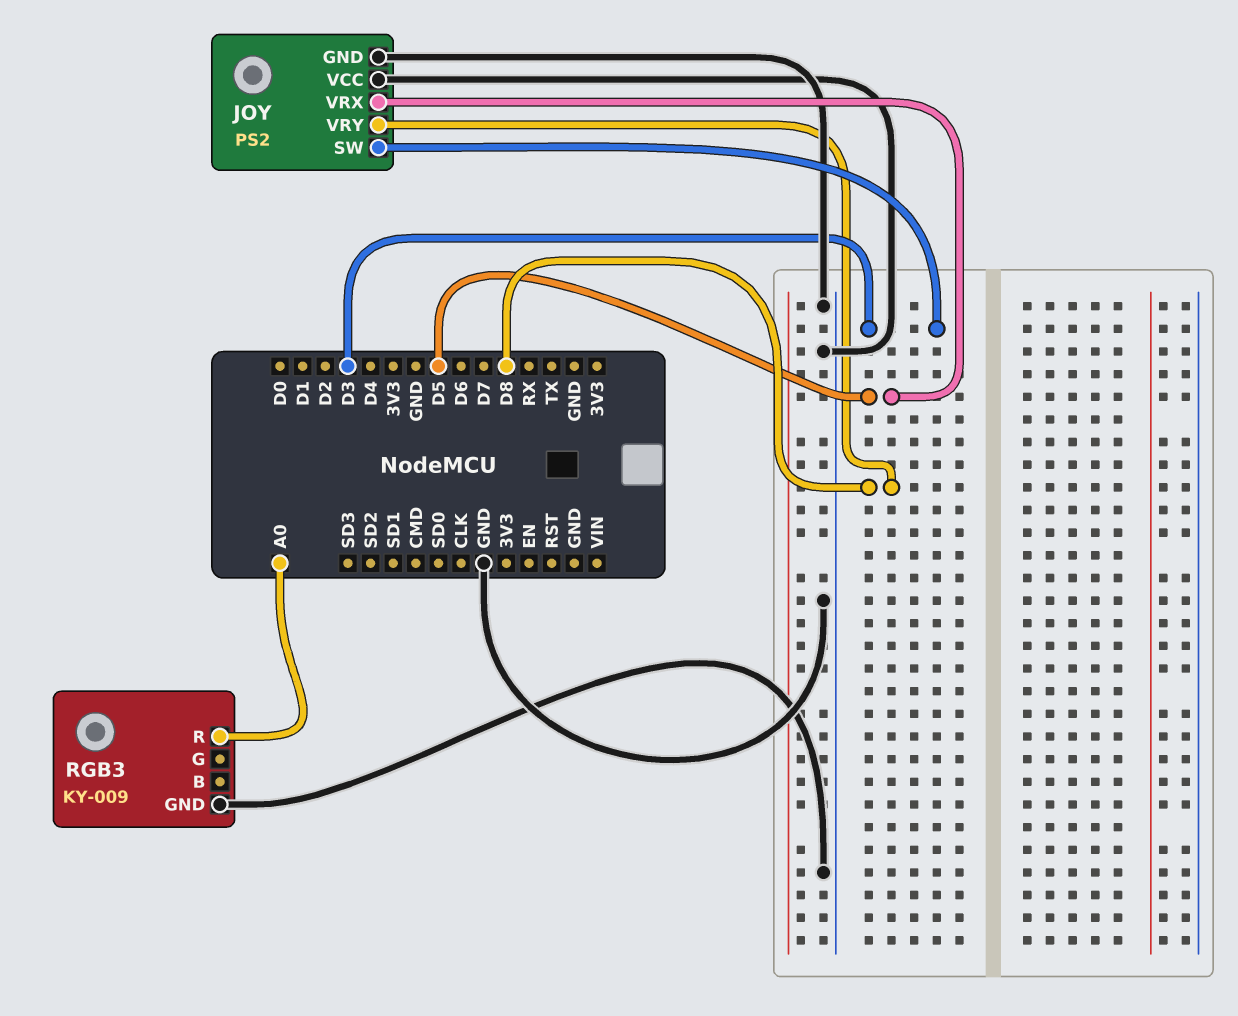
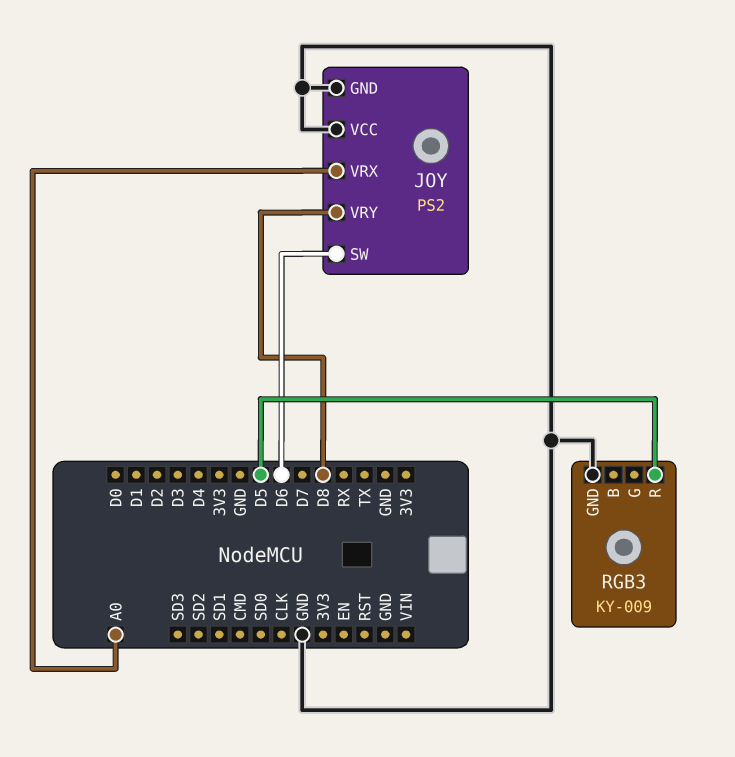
JOY pin SW: D3 -> D6
JOY pin VRX: D5 -> A0
RGB3 pin R: A0 -> D5

